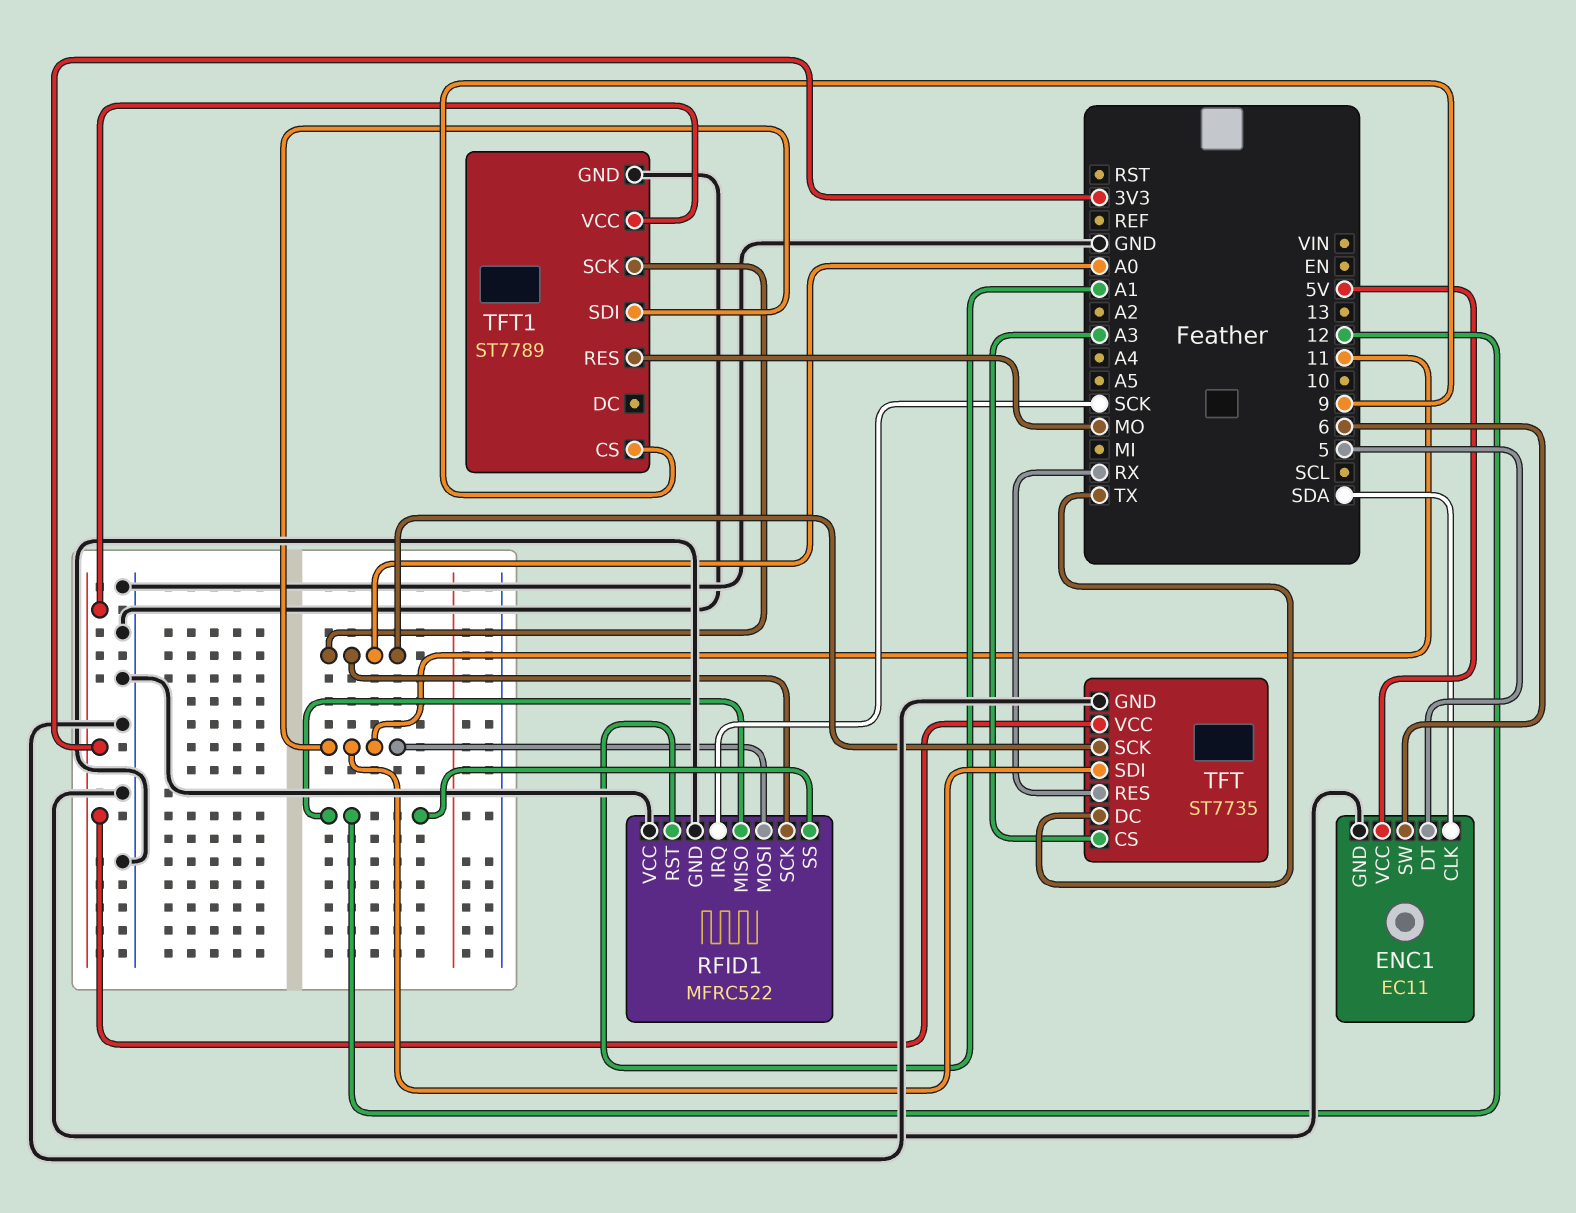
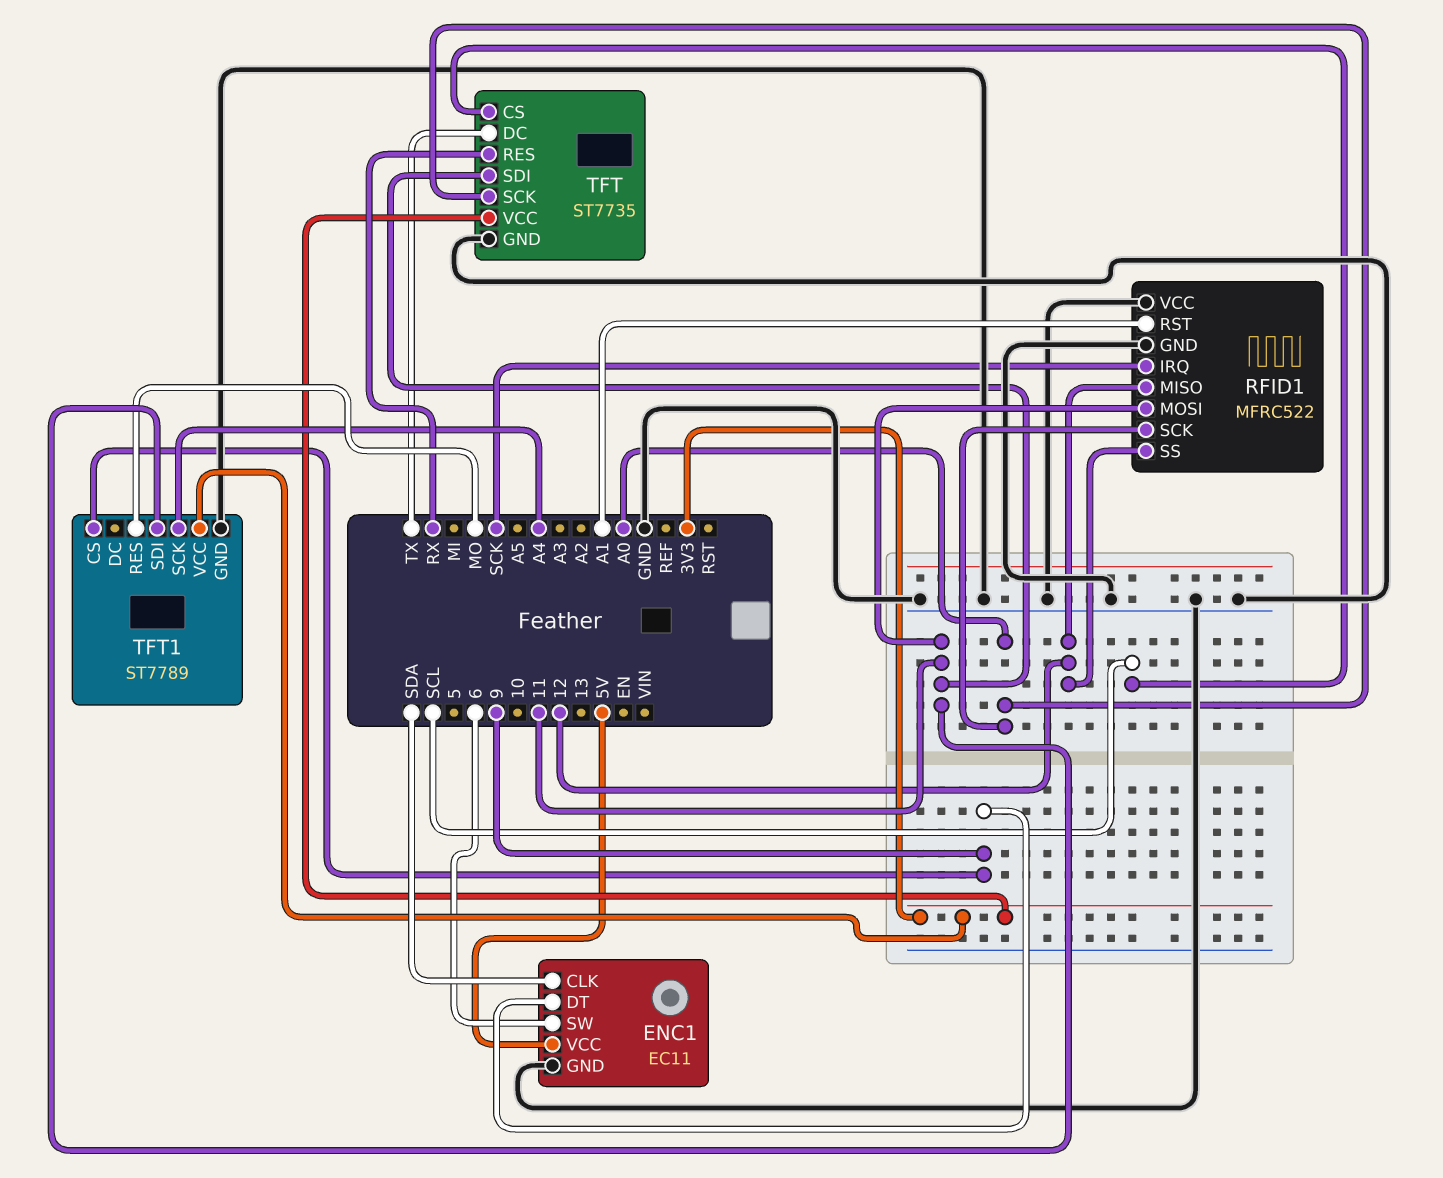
ENC1 pin DT: 5 -> 9
TFT pin CS: A3 -> SCL
TFT1 pin SCK: A0 -> A4

